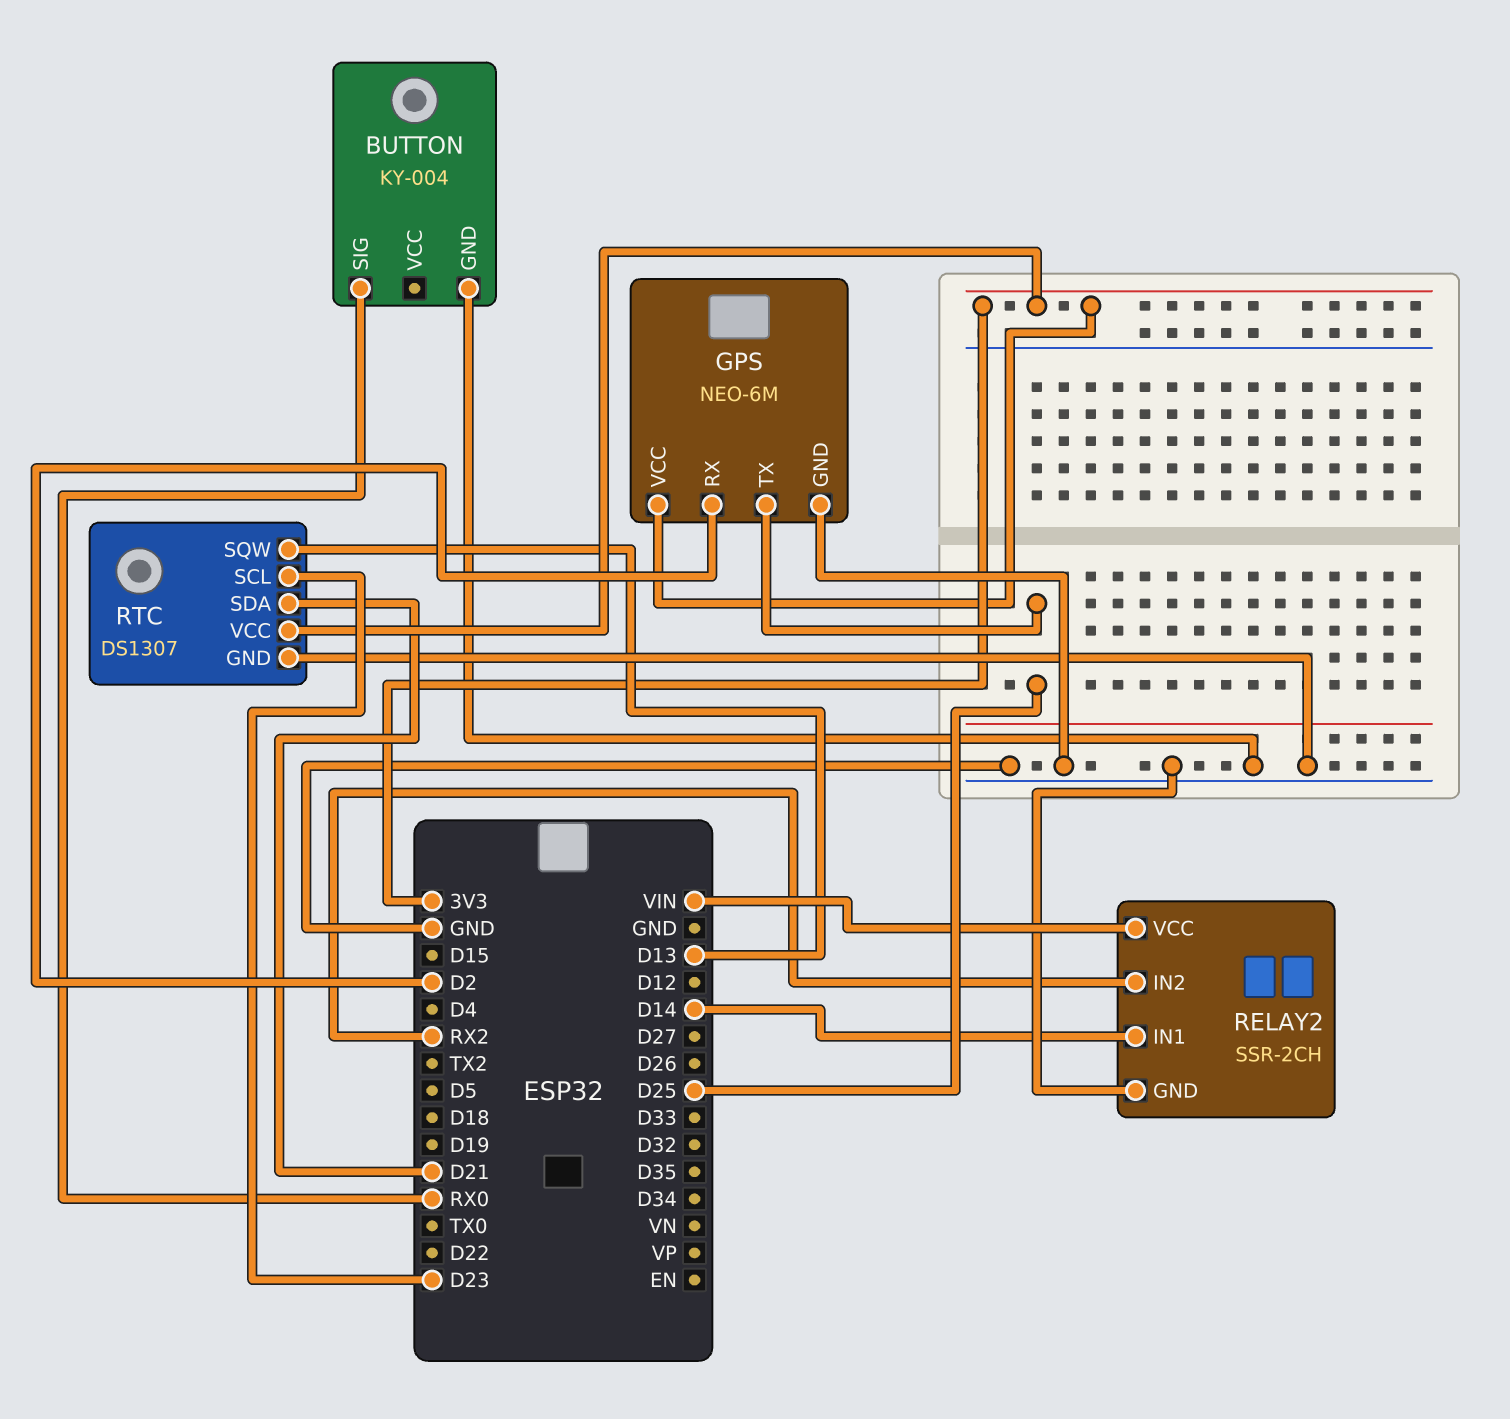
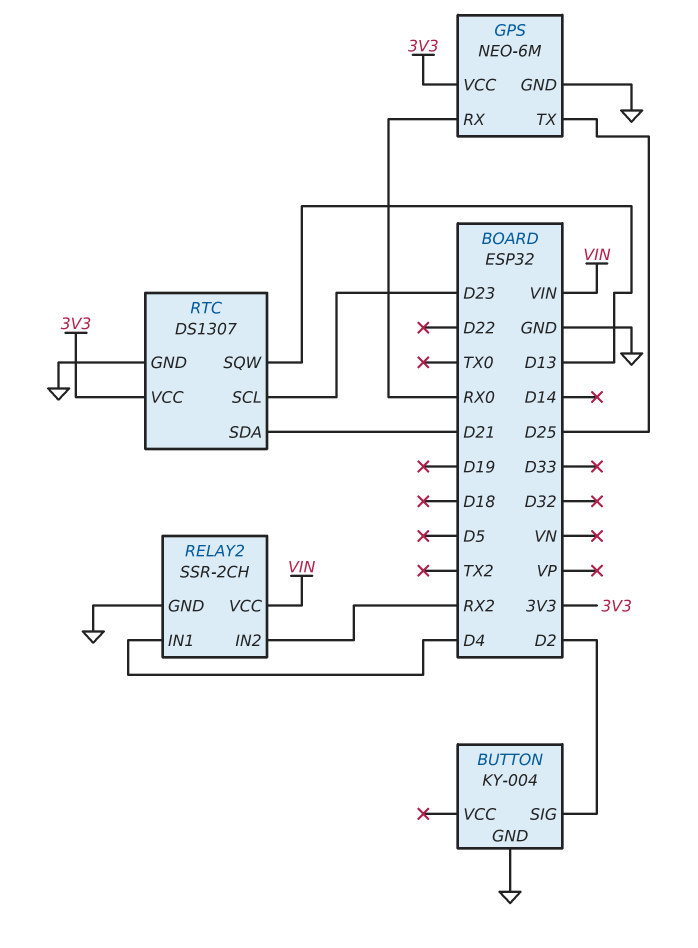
BUTTON pin SIG: RX0 -> D2
GPS pin RX: D2 -> RX0
RELAY2 pin IN1: D14 -> D4

